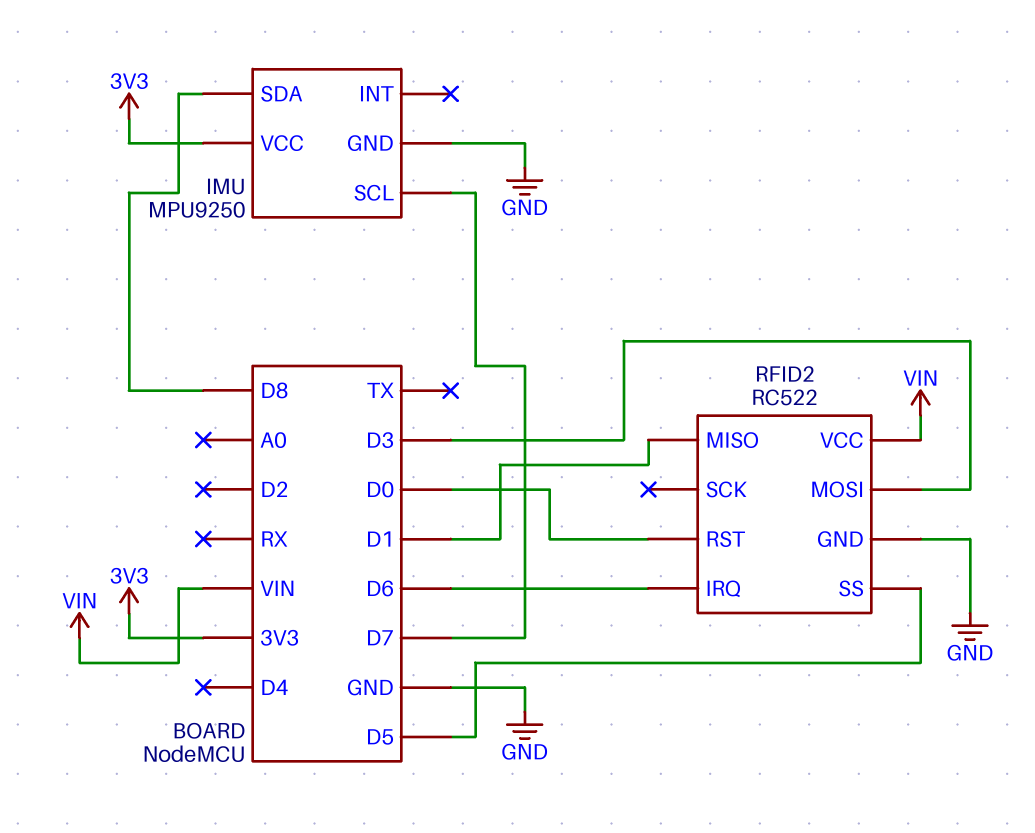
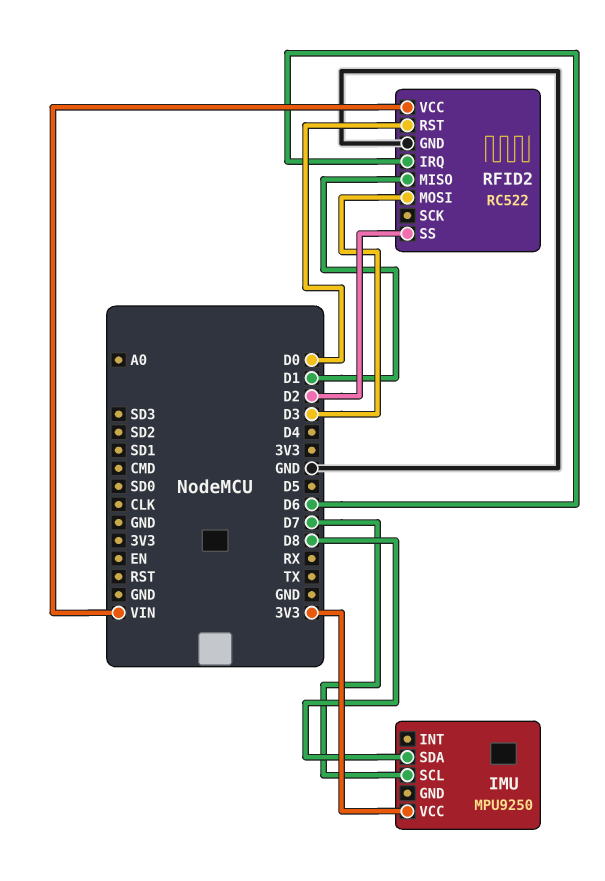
IMU pin GND: GND -> none
RFID2 pin SS: D5 -> D2

